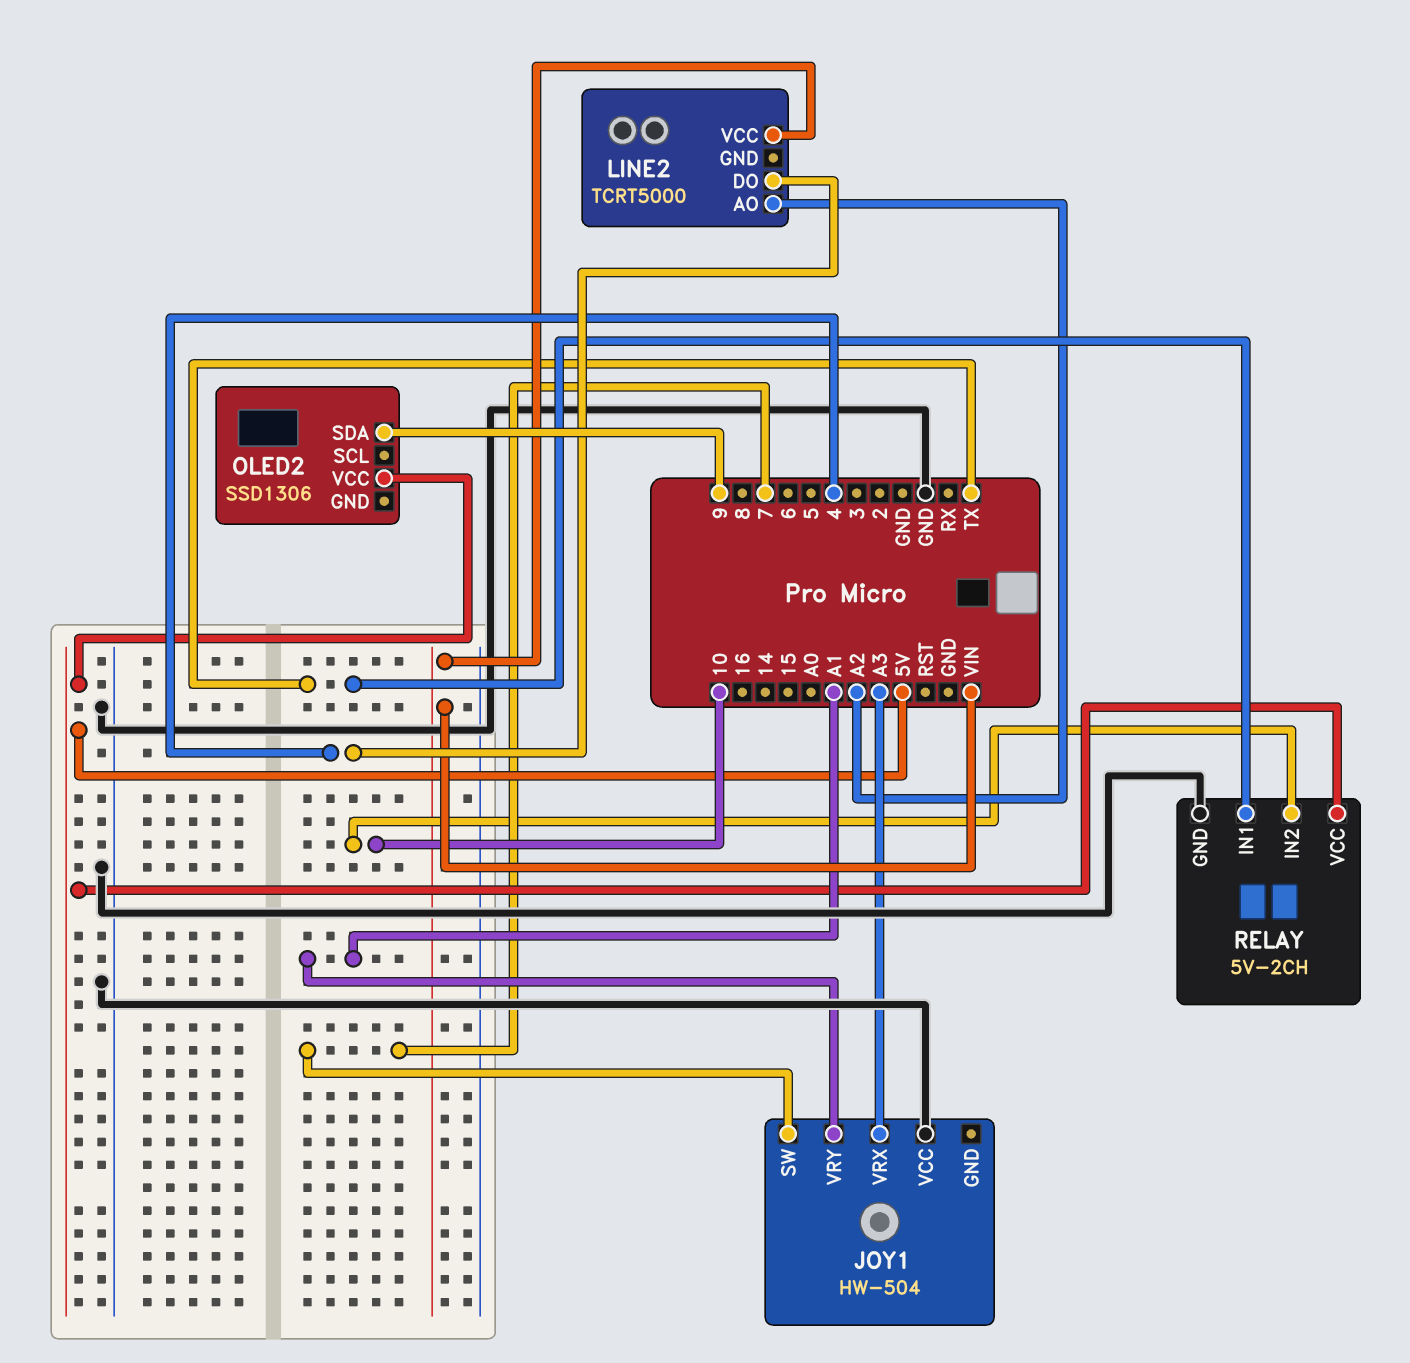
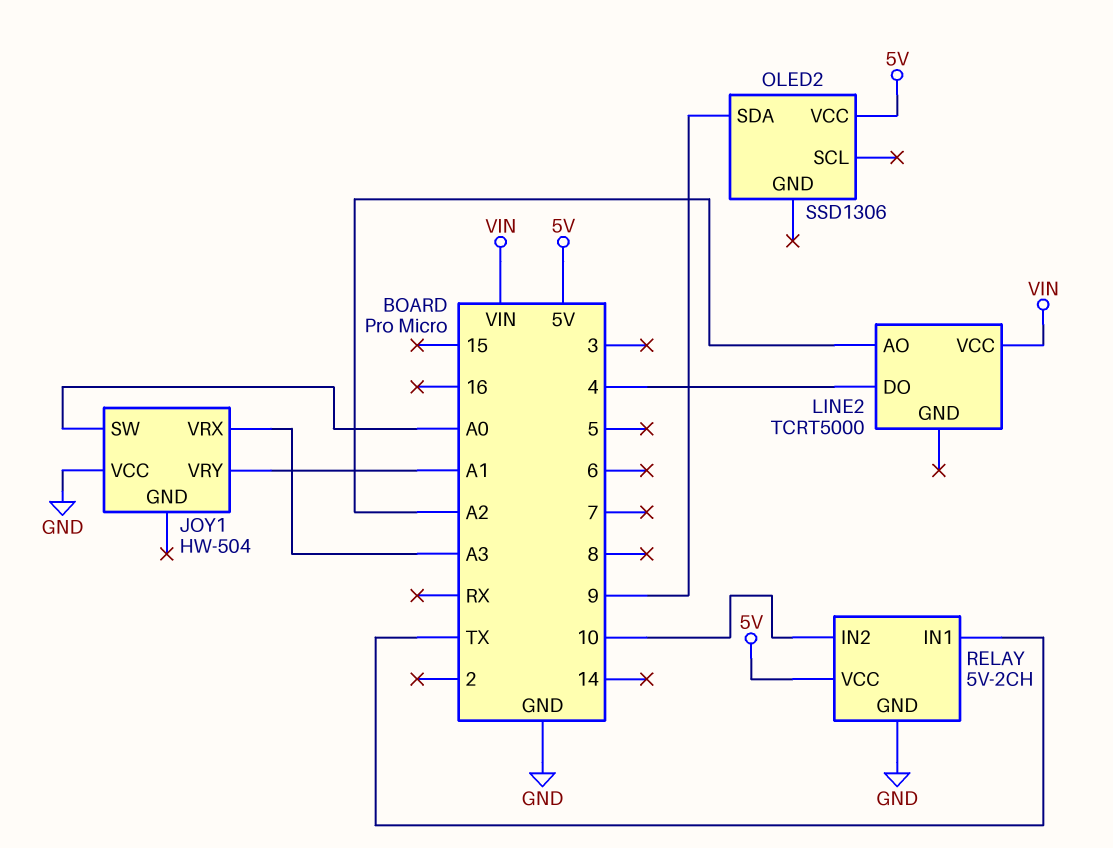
JOY1 pin SW: 7 -> A0

